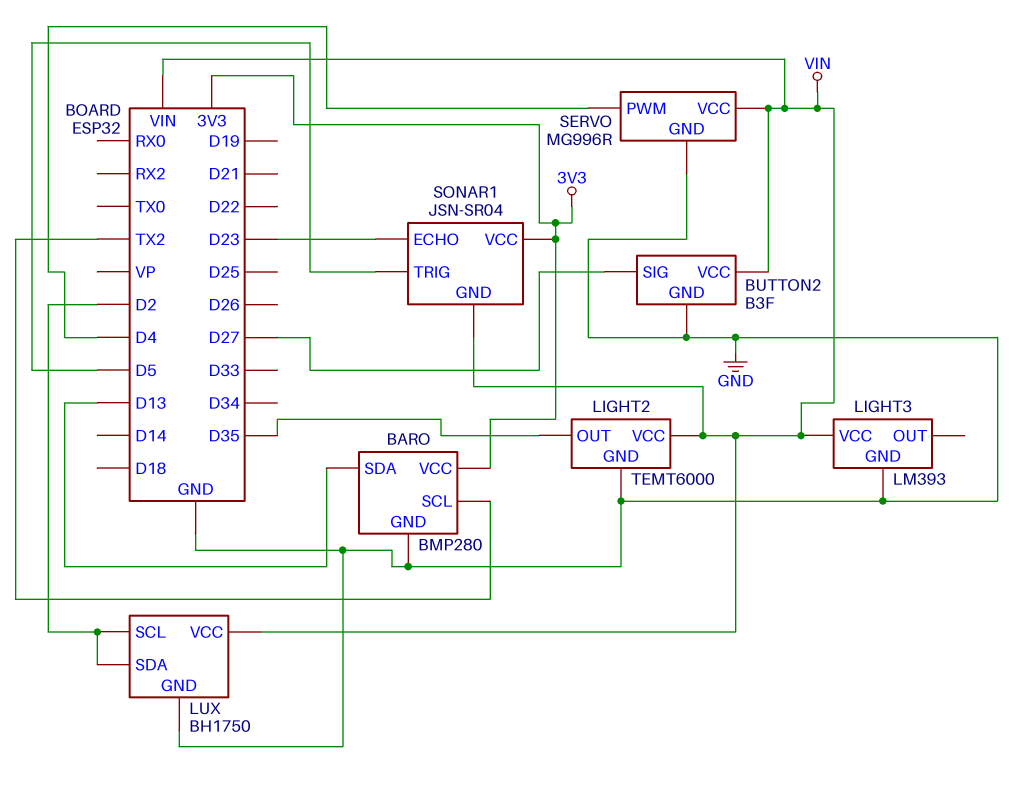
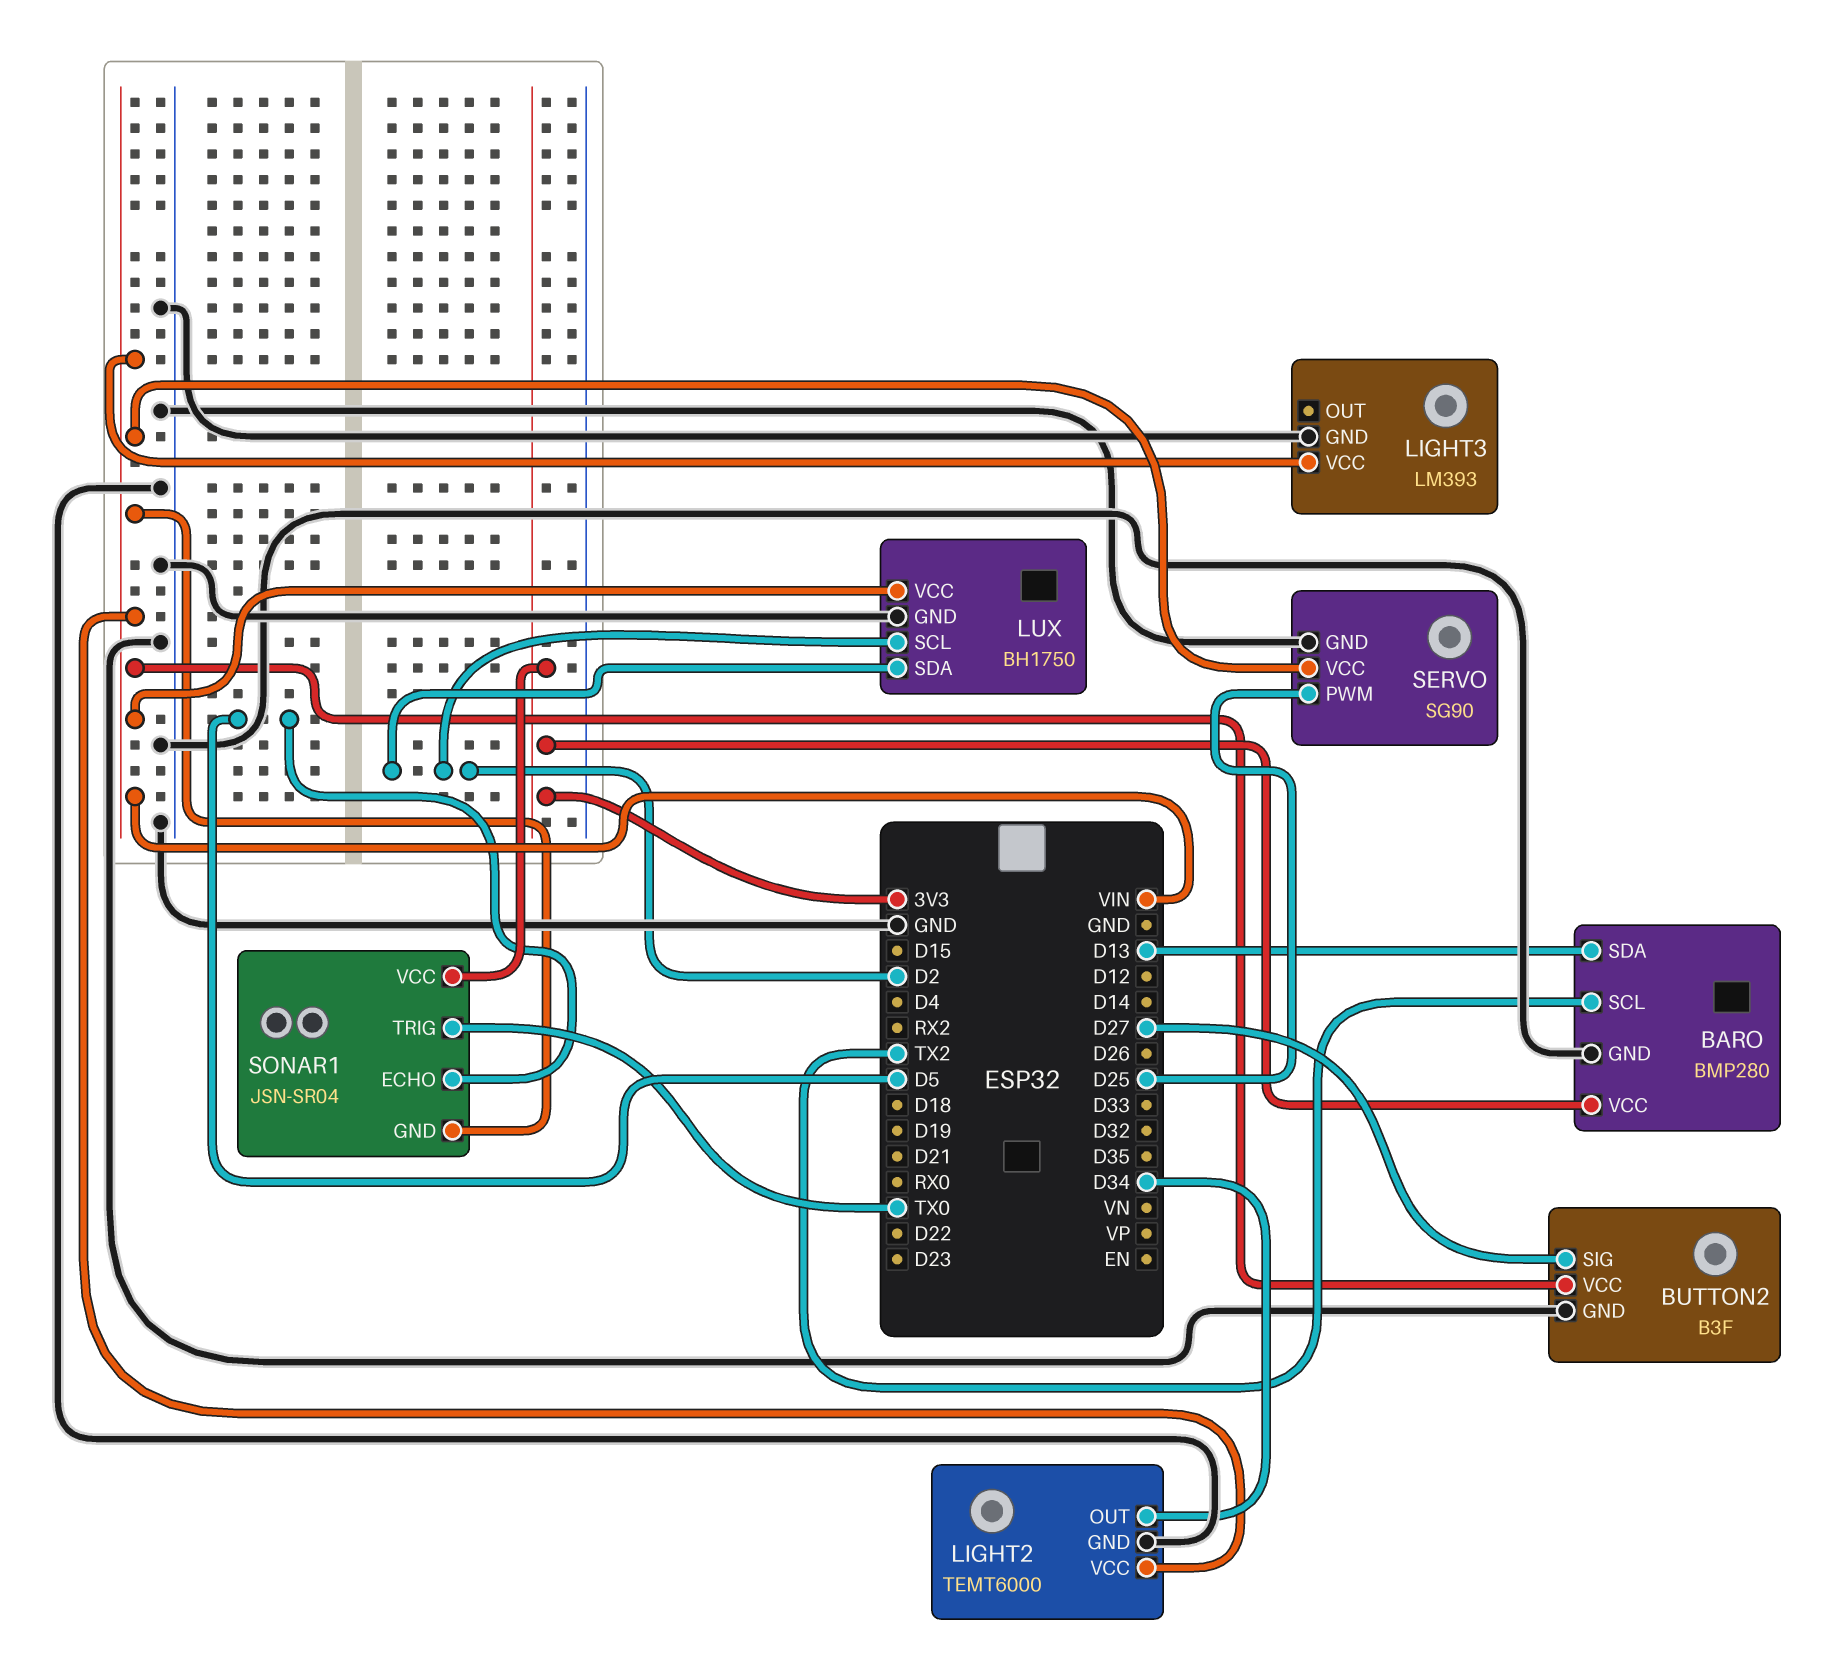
LIGHT2 pin OUT: D35 -> D34
SERVO: MG996R -> SG90
SERVO pin PWM: D4 -> D25
SONAR1 pin ECHO: D23 -> D5
SONAR1 pin TRIG: D5 -> TX0

